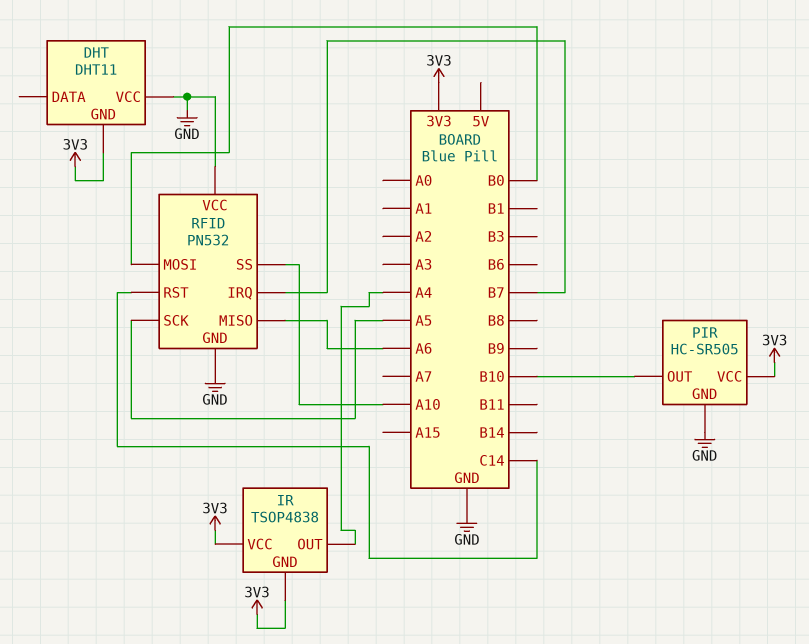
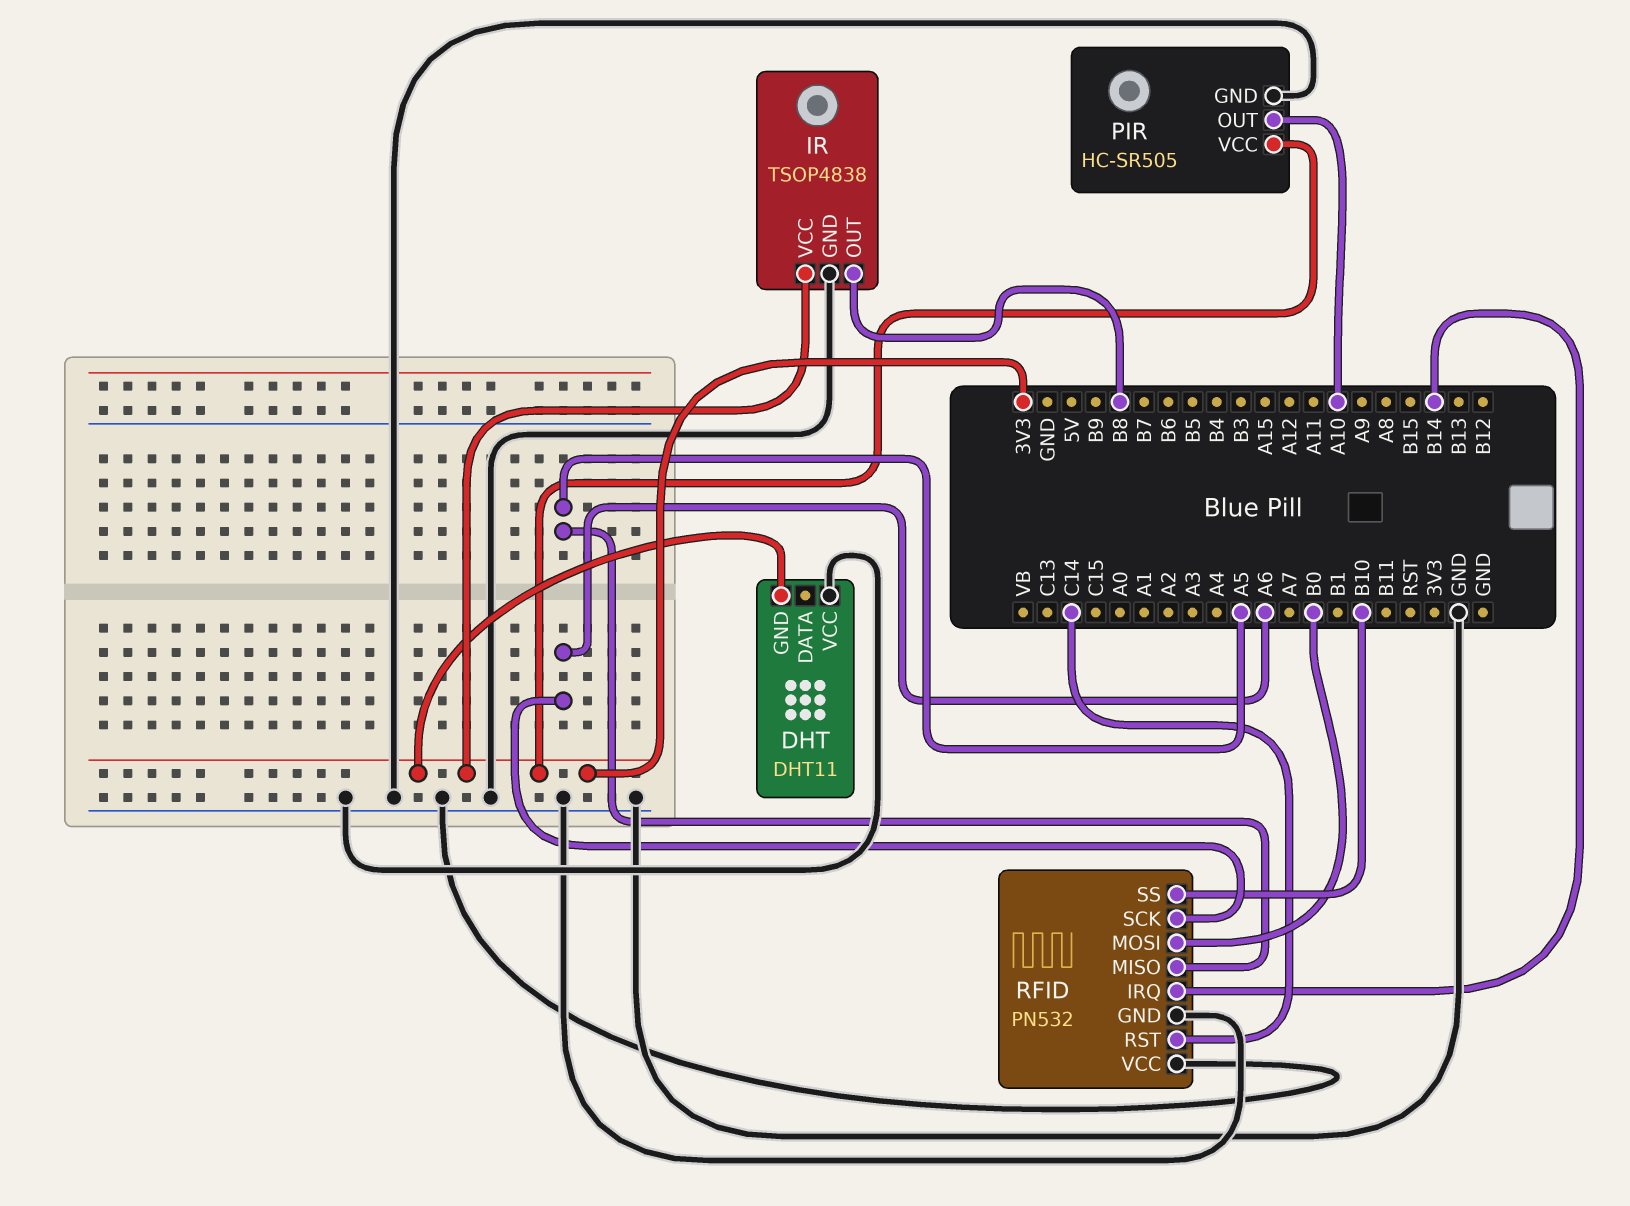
IR pin GND: 3V3 -> GND
IR pin OUT: A4 -> B8
PIR pin OUT: B10 -> A10
RFID pin IRQ: B7 -> B14
RFID pin MISO: A6 -> A5
RFID pin SCK: A5 -> A6
RFID pin SS: A10 -> B10

